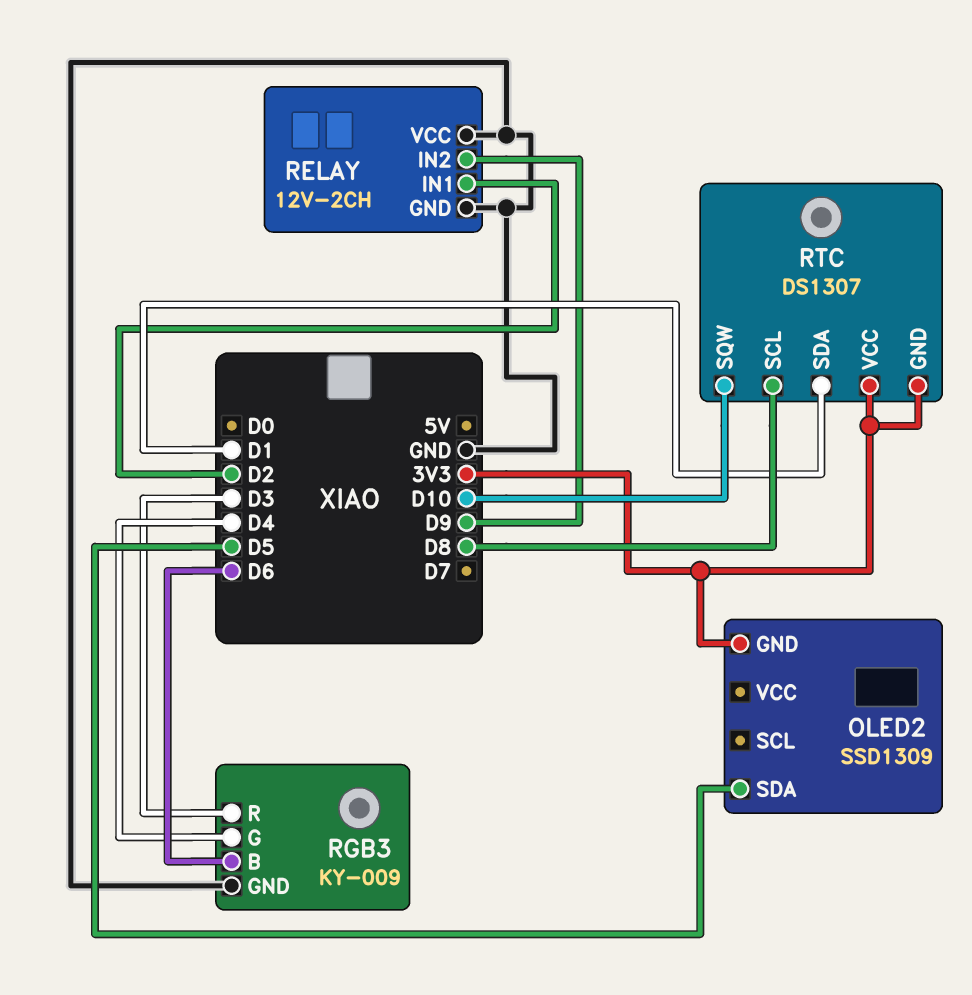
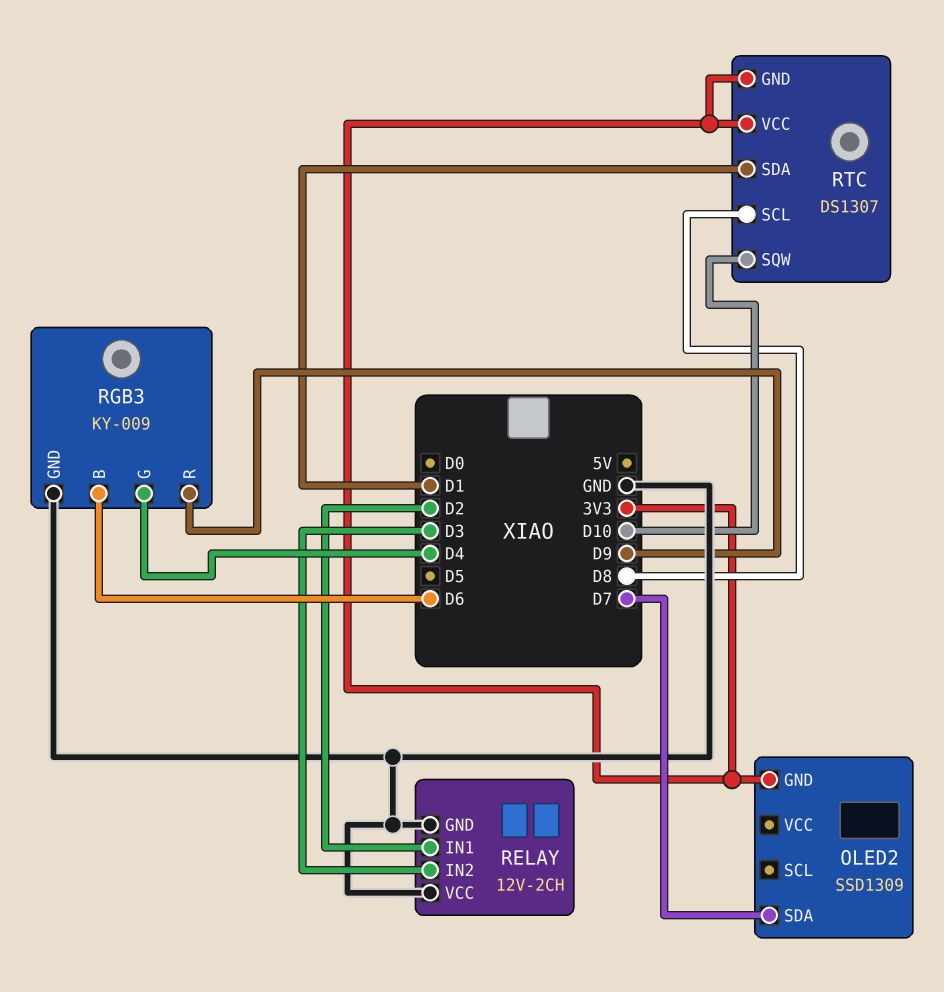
OLED2 pin SDA: D5 -> D7
RELAY pin IN2: D9 -> D3
RGB3 pin R: D3 -> D9

